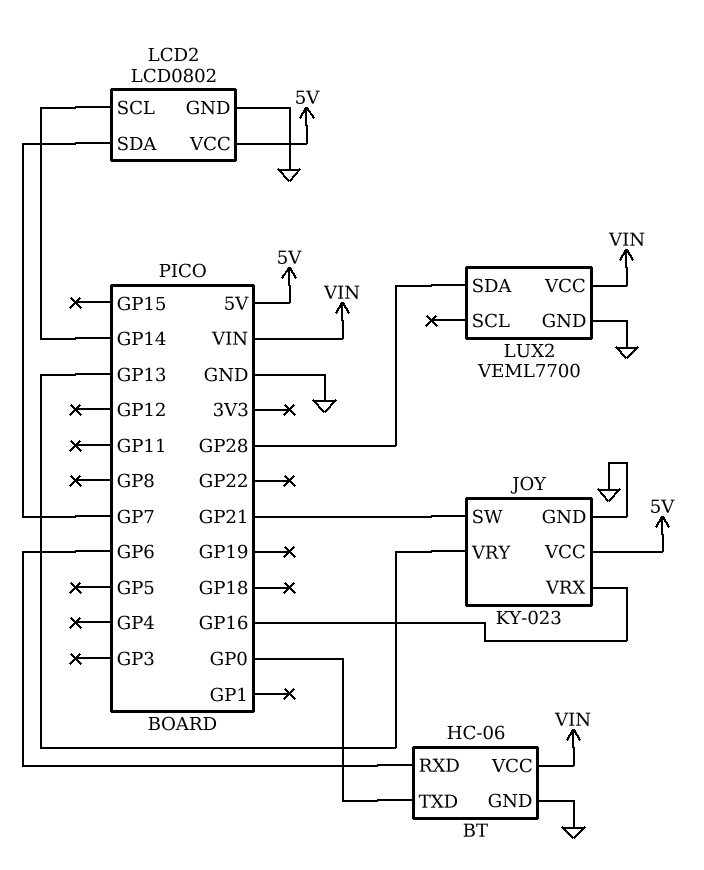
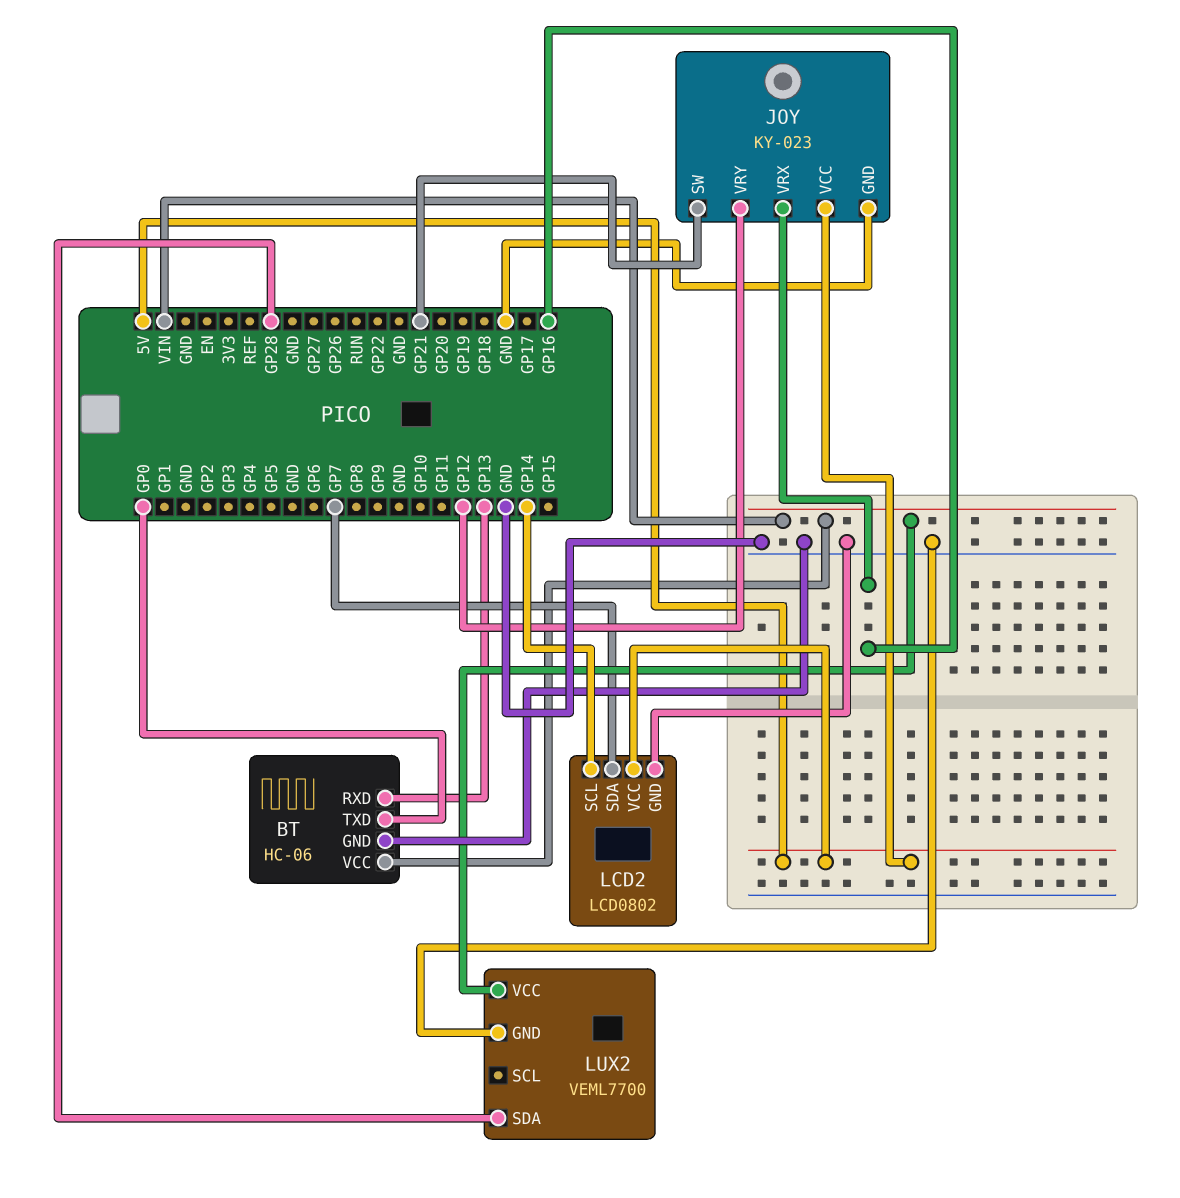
BT pin RXD: GP6 -> GP13
JOY pin VRY: GP13 -> GP12

